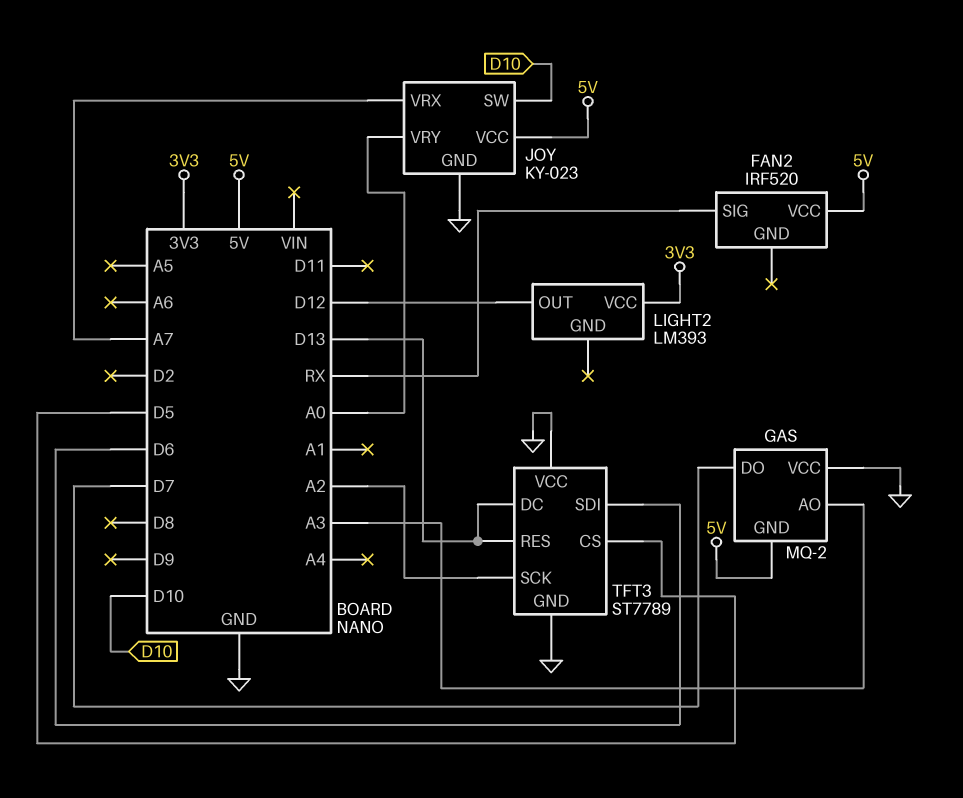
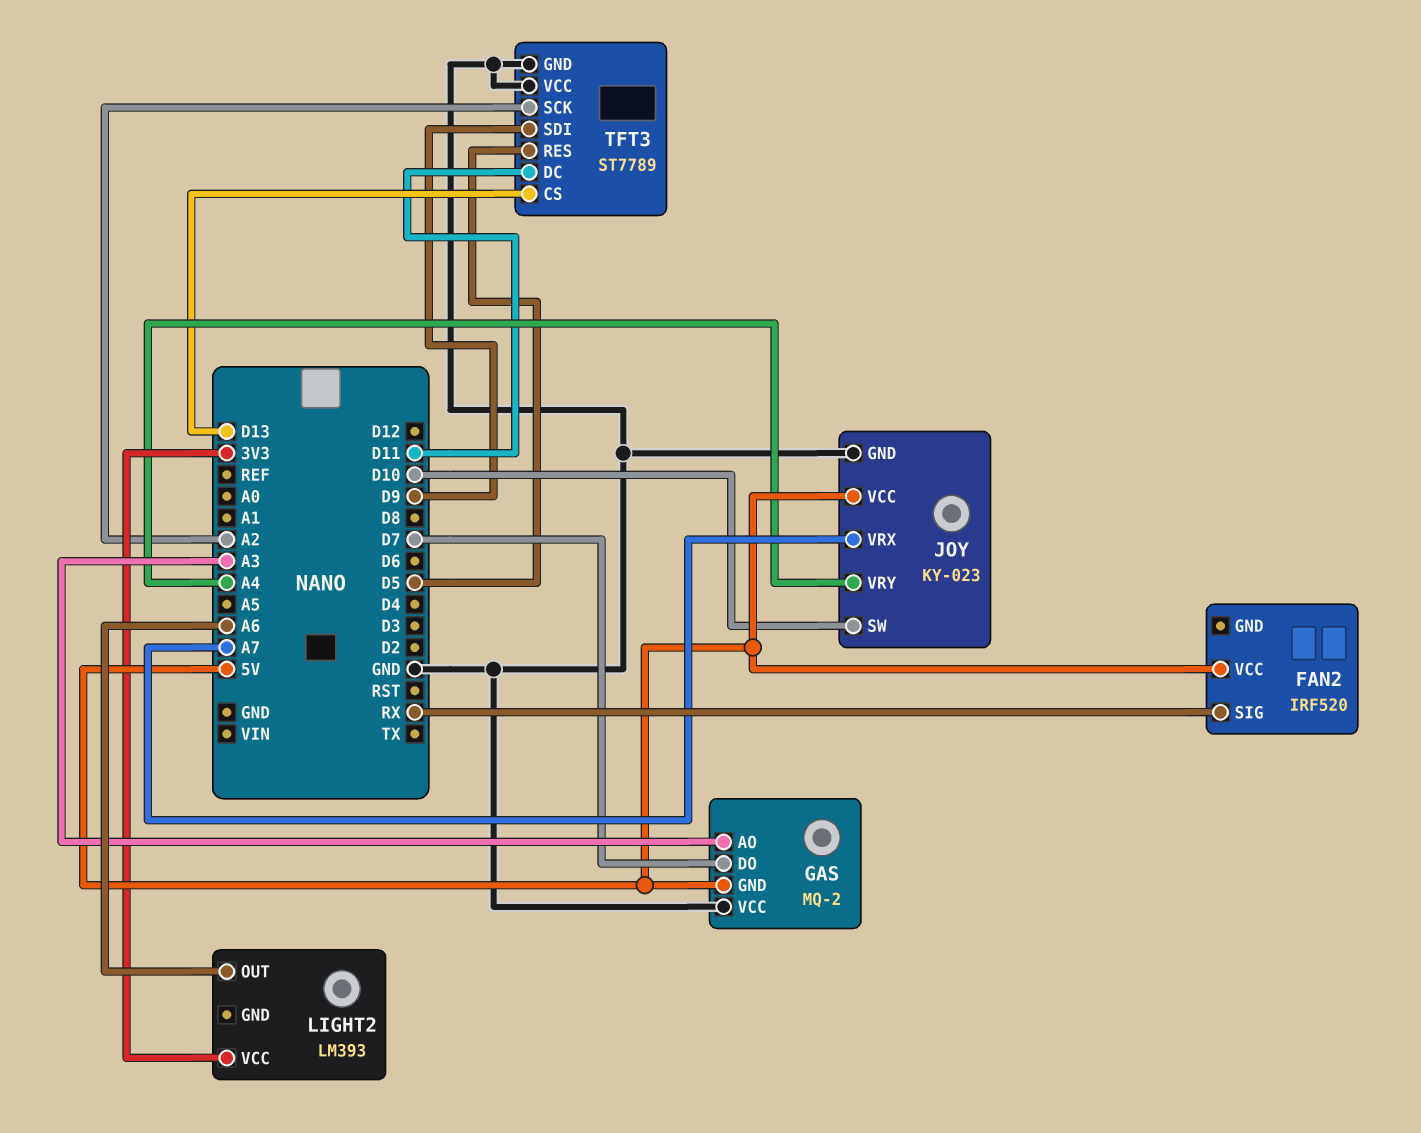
JOY pin VRY: A0 -> A4
LIGHT2 pin OUT: D12 -> A6
TFT3 pin CS: D5 -> D13
TFT3 pin DC: D13 -> D11
TFT3 pin RES: D13 -> D5
TFT3 pin SDI: D6 -> D9

